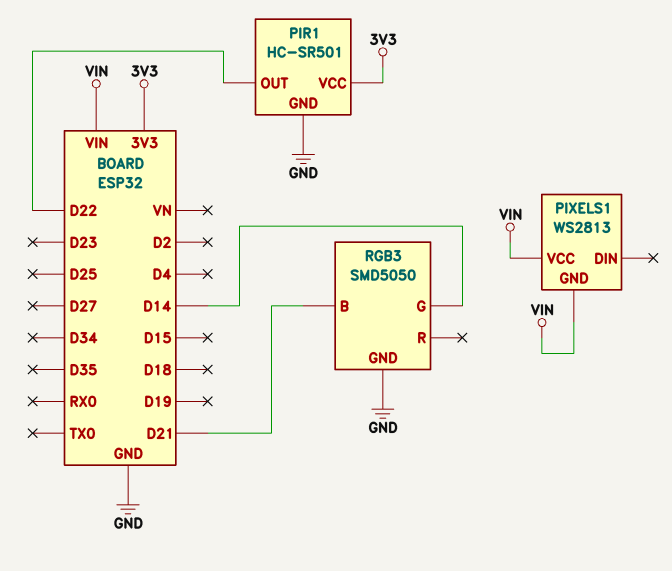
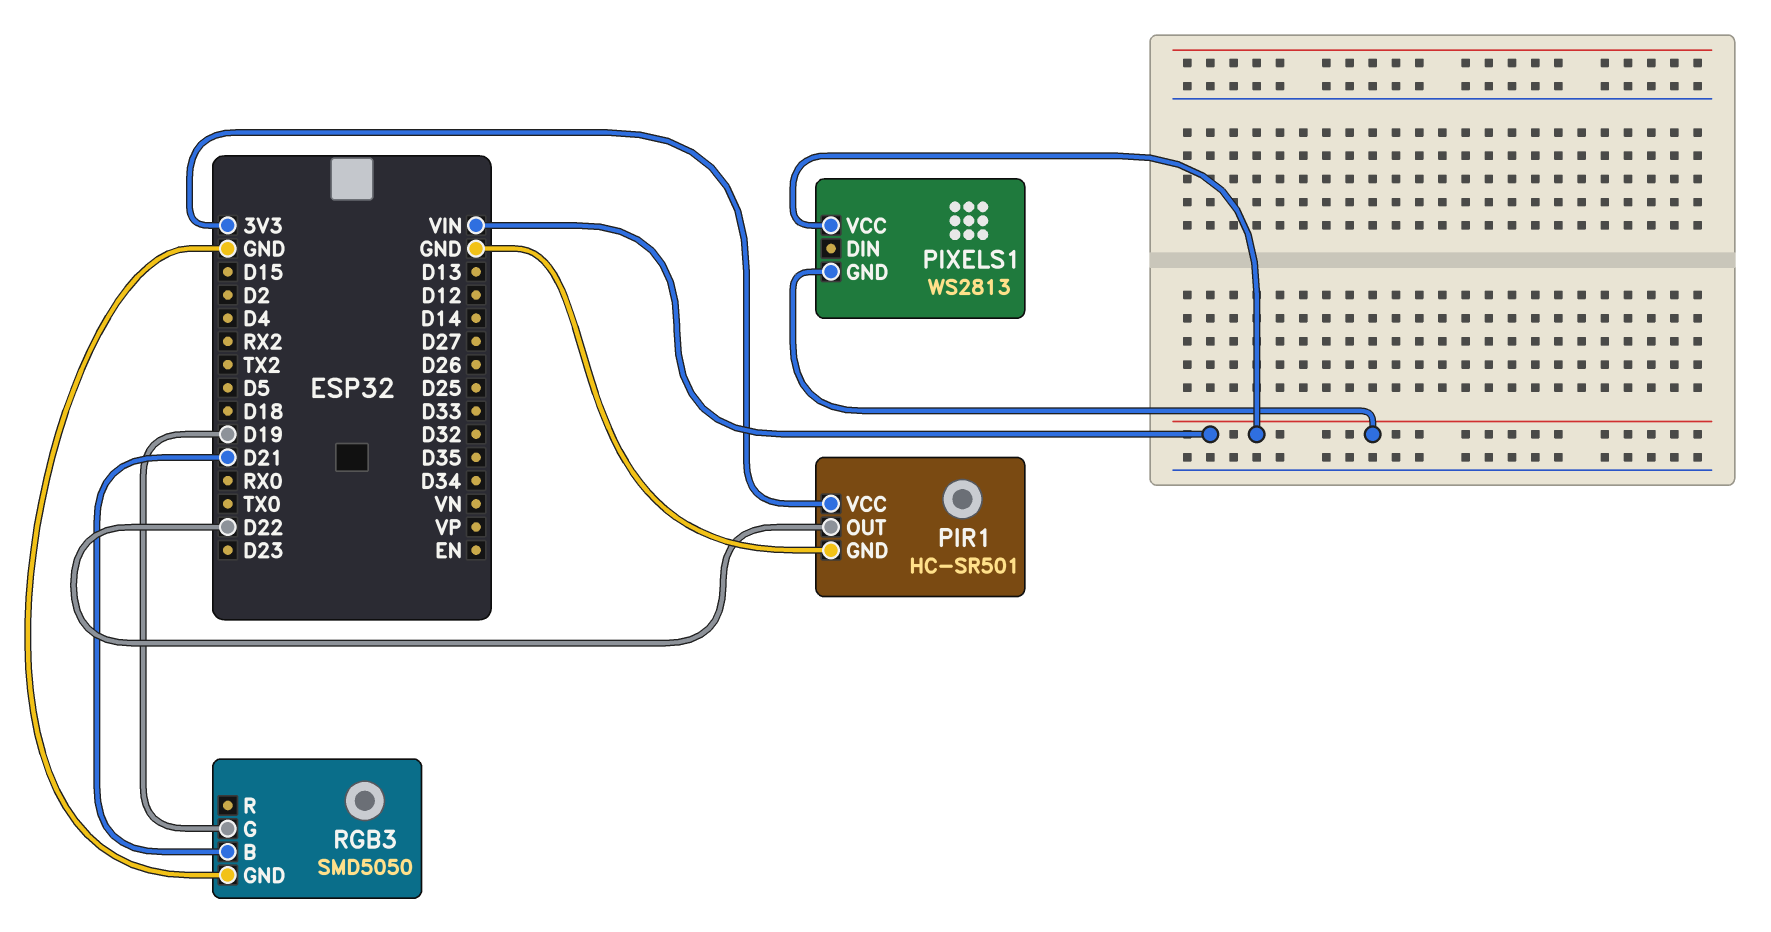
RGB3 pin G: D14 -> D19

